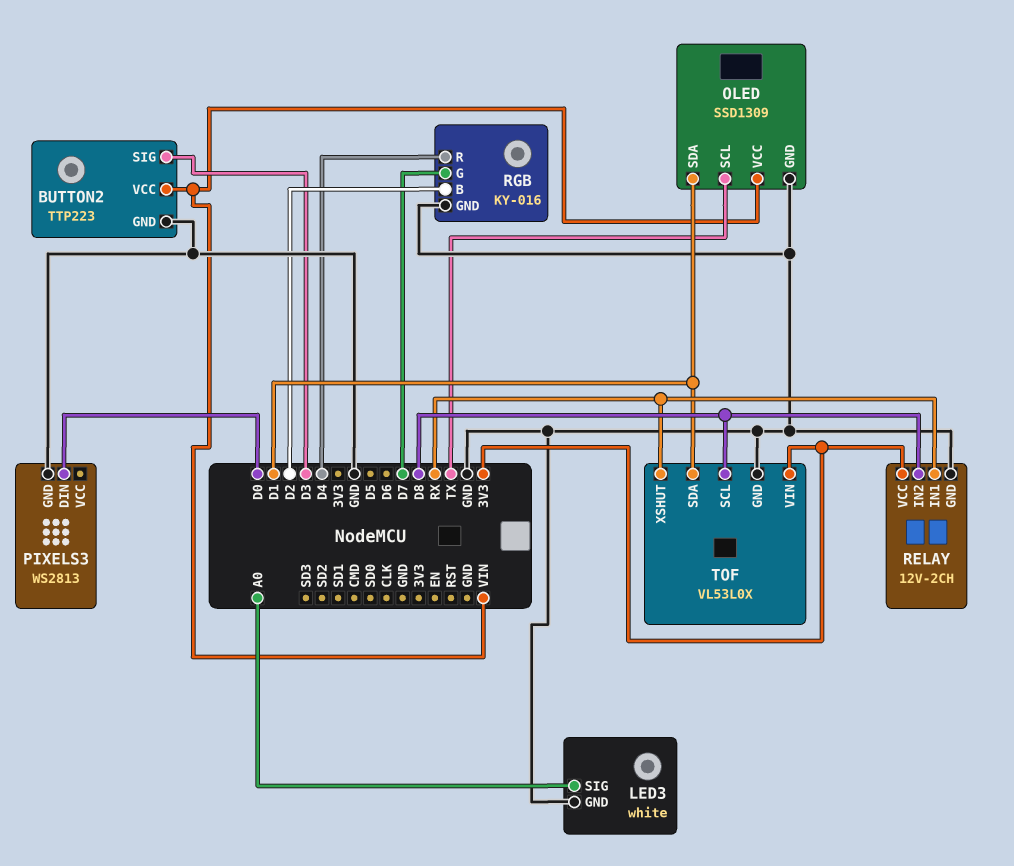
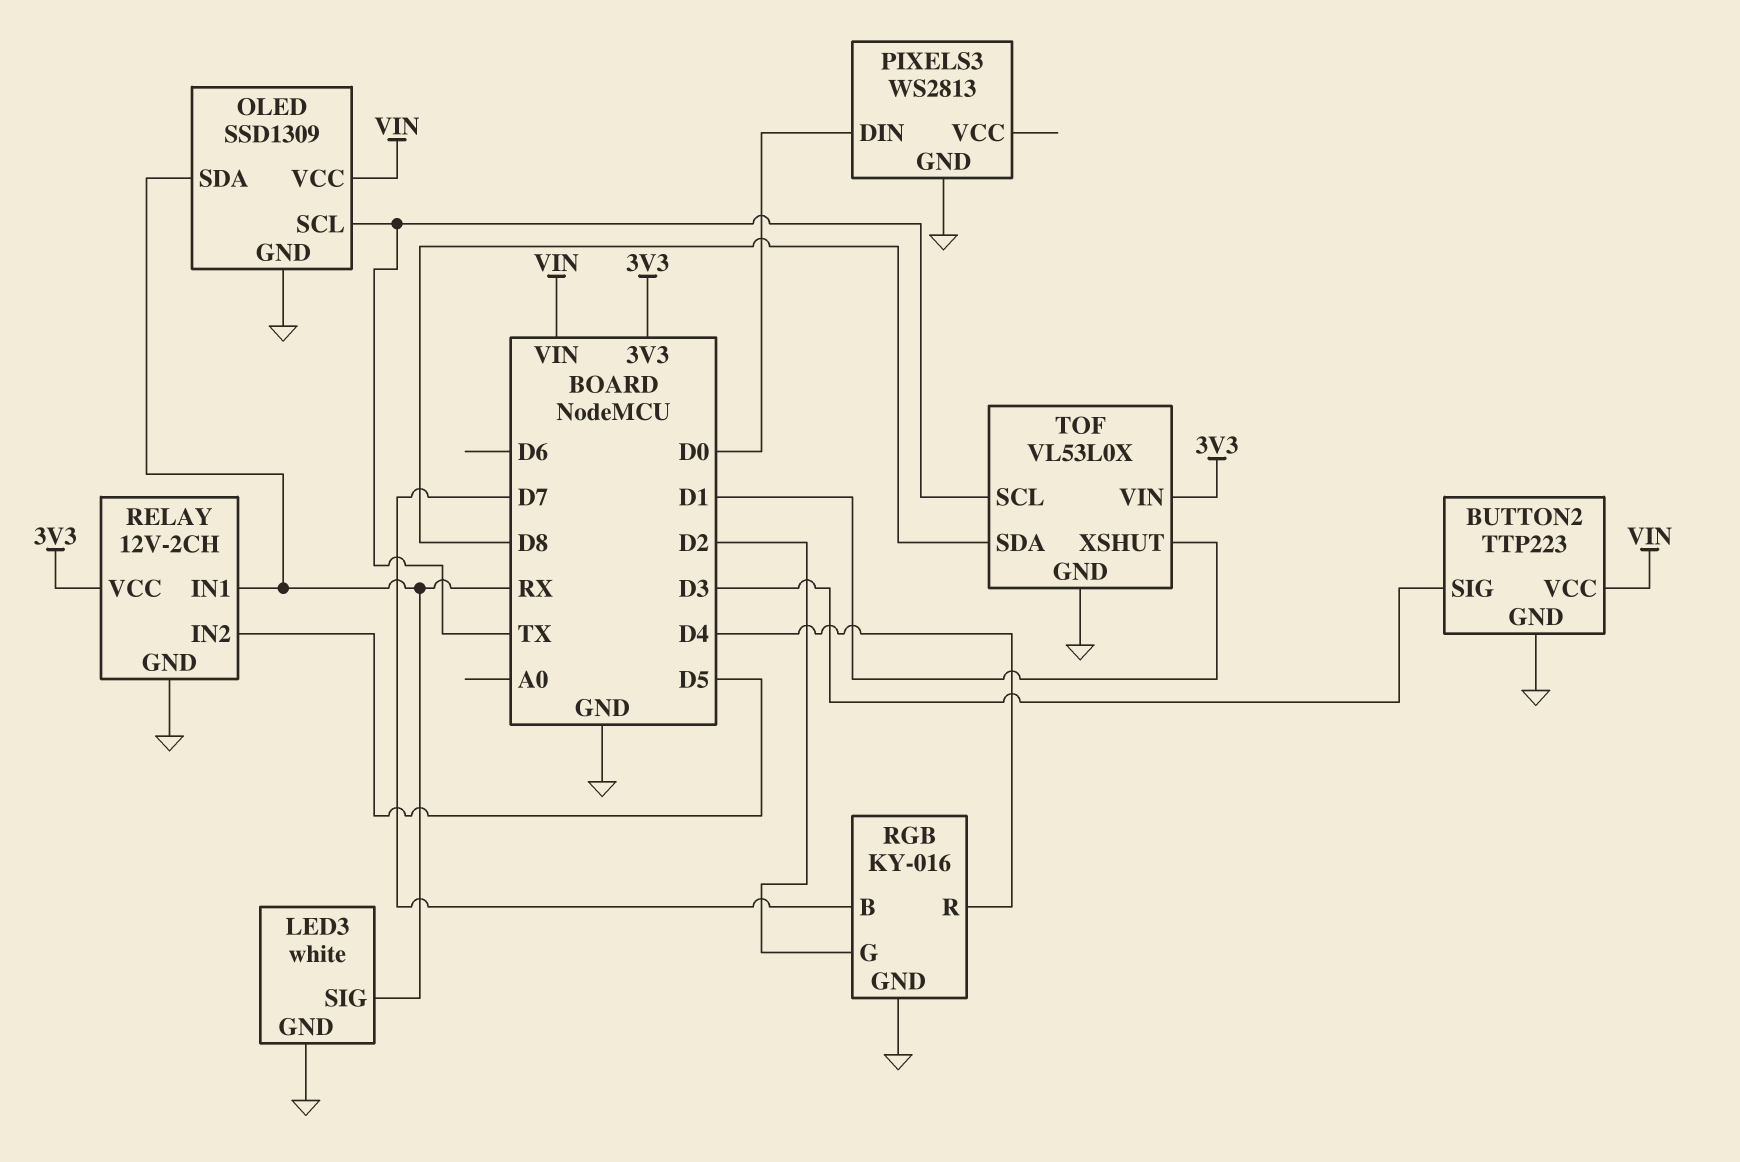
LED3 pin SIG: A0 -> RX
OLED pin SDA: D1 -> RX
RELAY pin IN2: D8 -> D5
RGB pin B: D2 -> D7
RGB pin G: D7 -> D2
TOF pin SCL: D8 -> TX
TOF pin SDA: D1 -> D8
TOF pin XSHUT: RX -> D1

